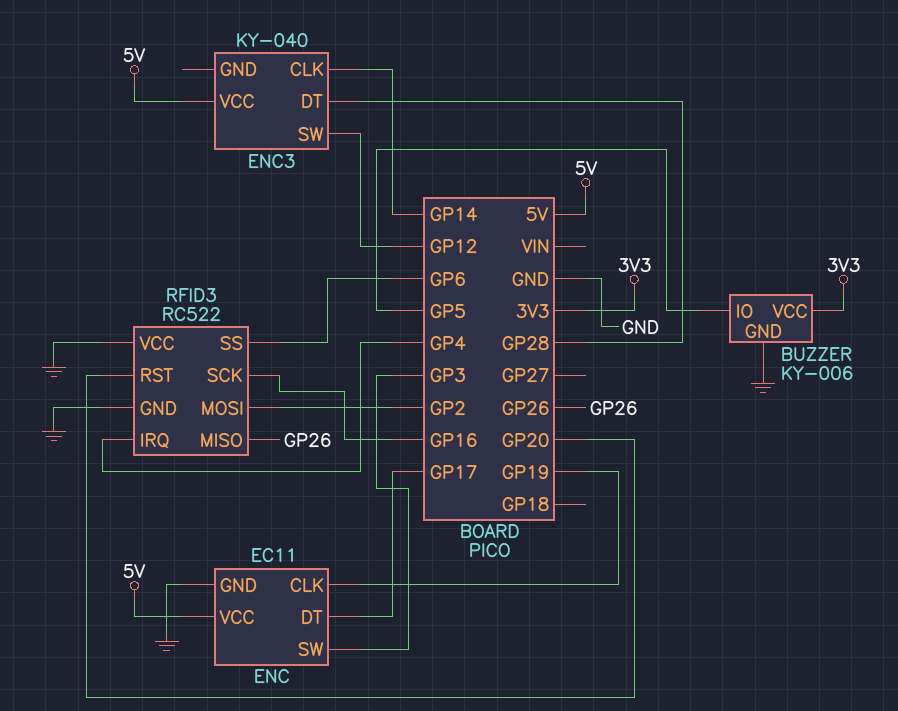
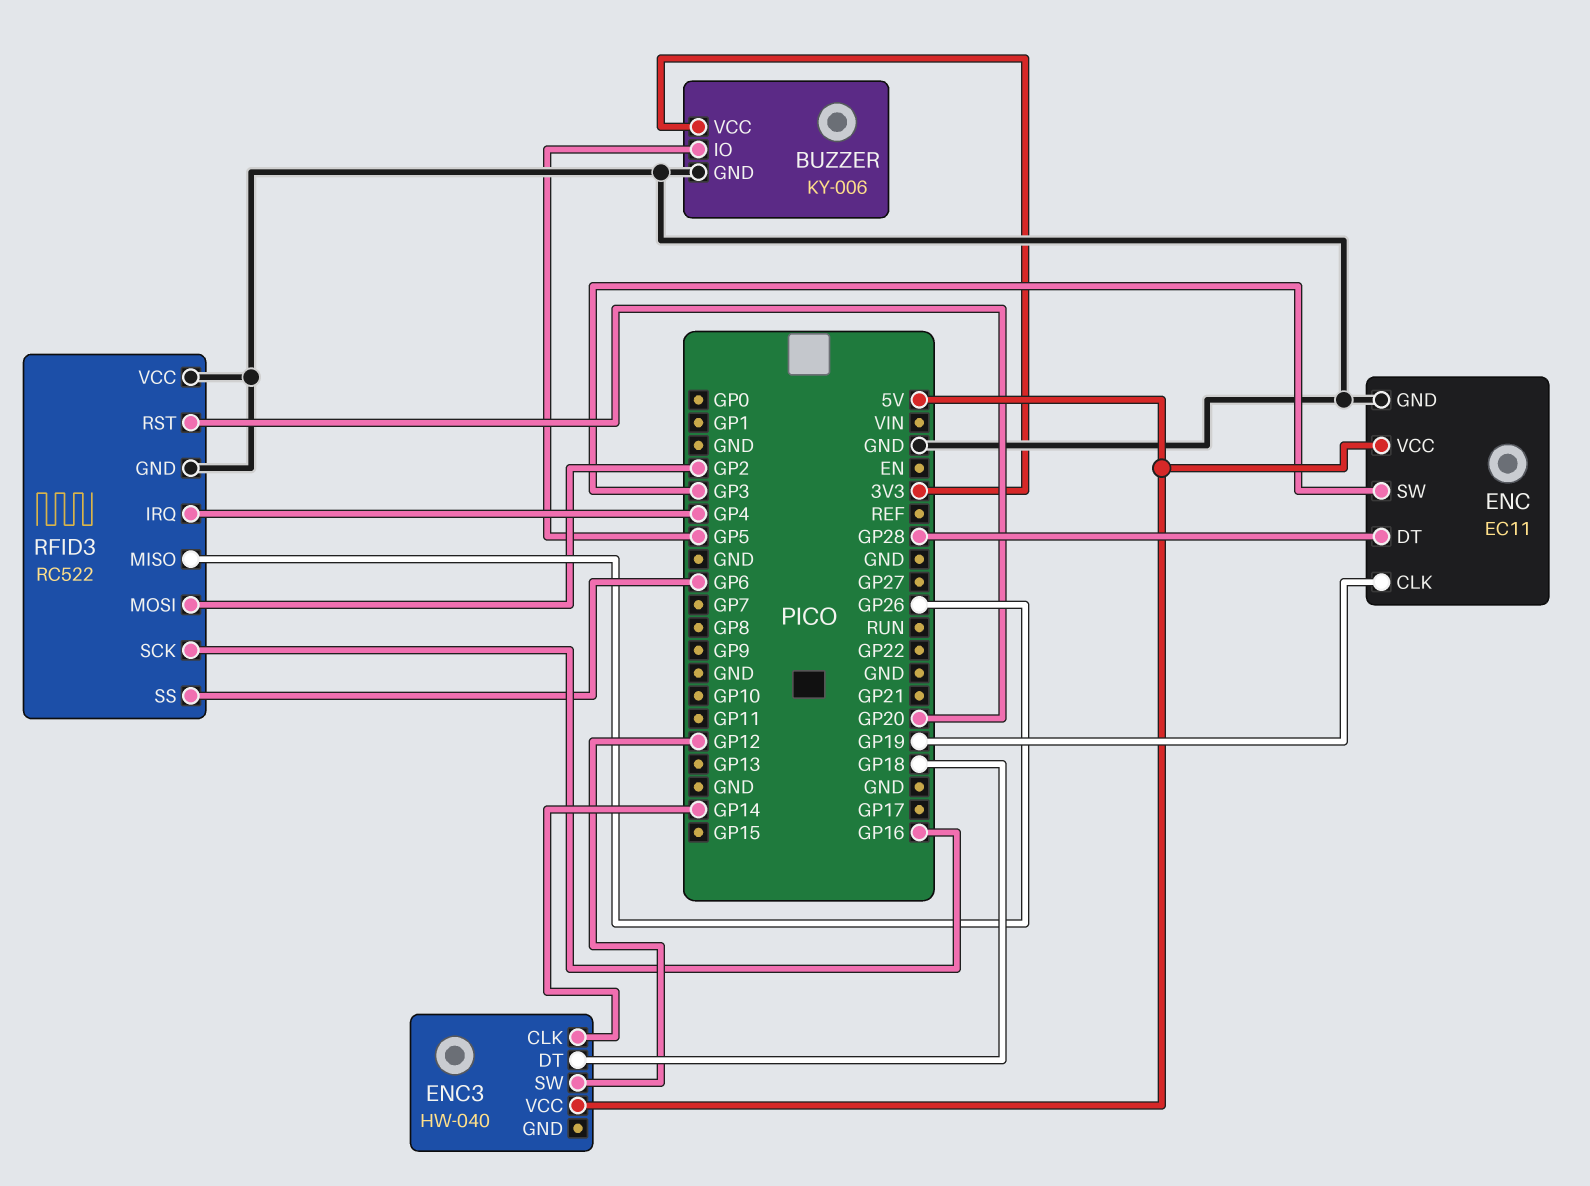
ENC pin DT: GP17 -> GP28
ENC3: KY-040 -> HW-040
ENC3 pin DT: GP28 -> GP18

